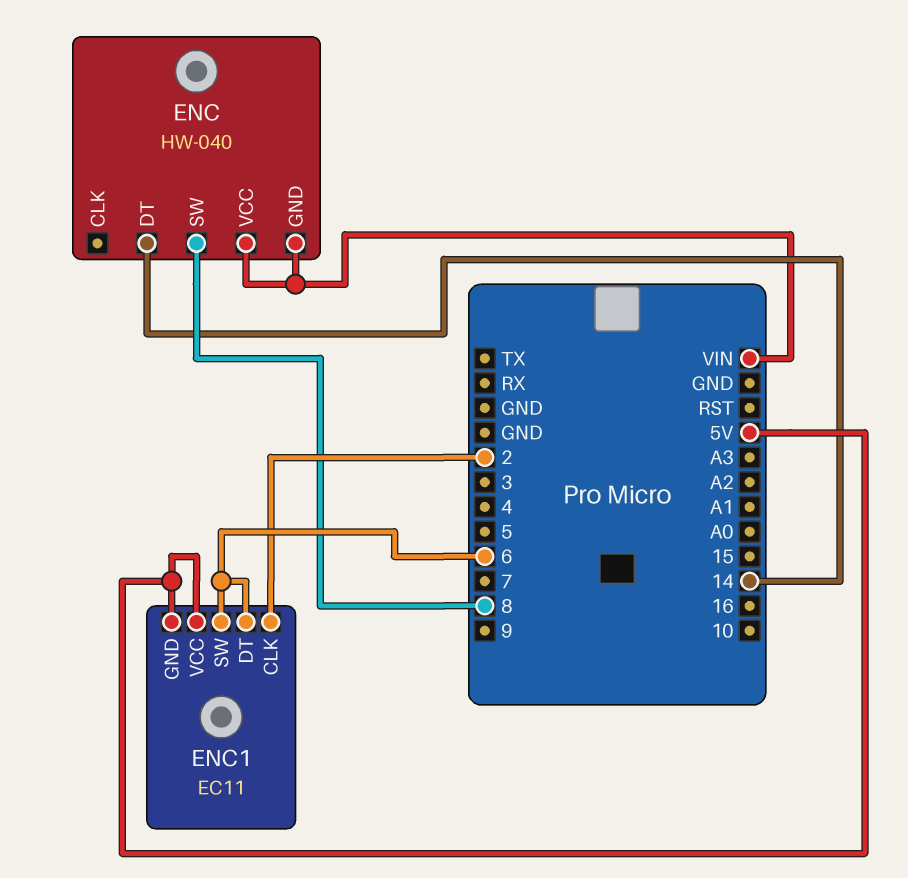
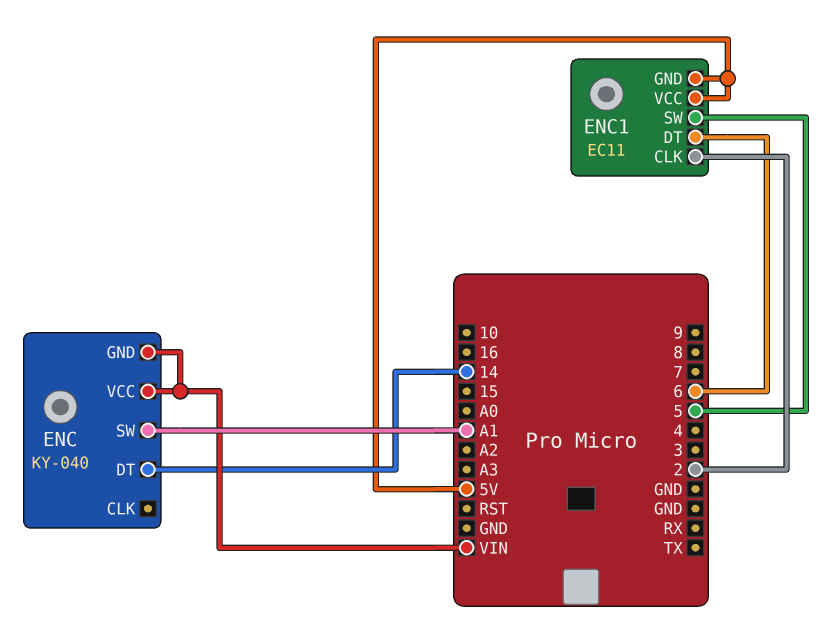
ENC: HW-040 -> KY-040
ENC pin SW: 8 -> A1
ENC1 pin SW: 6 -> 5

